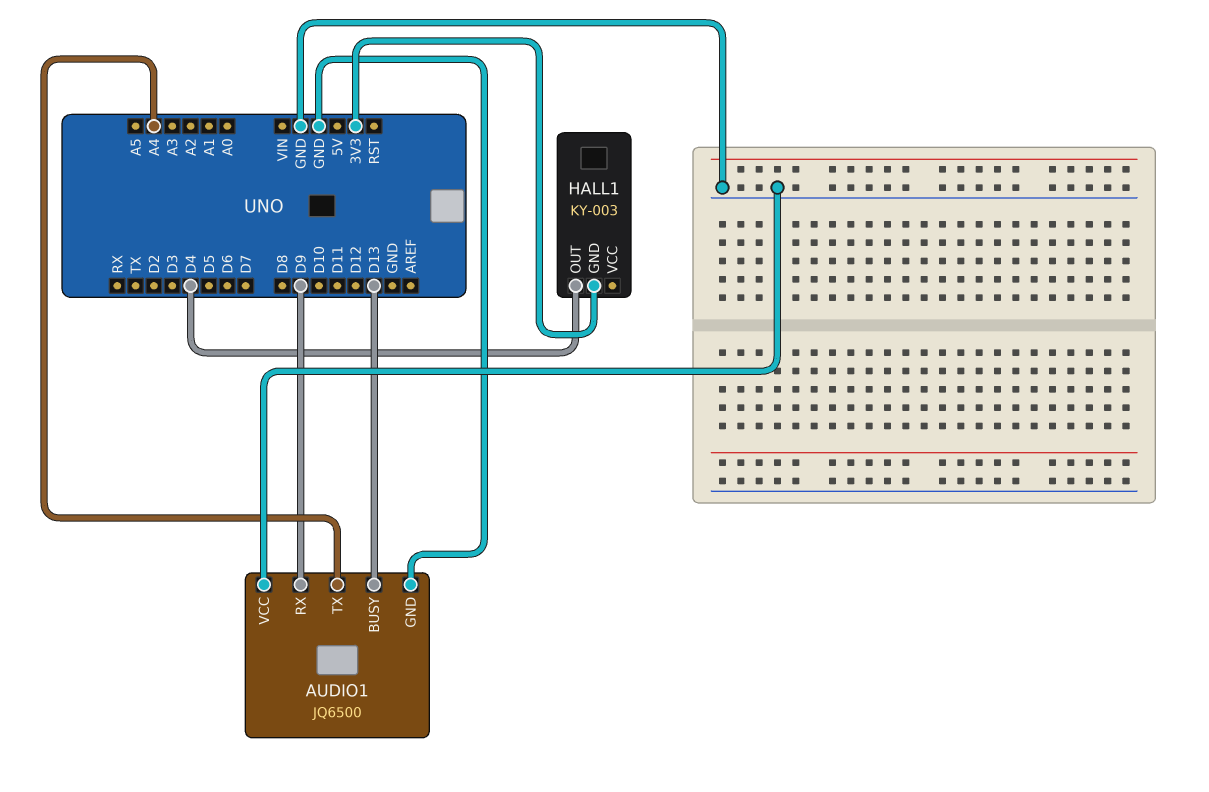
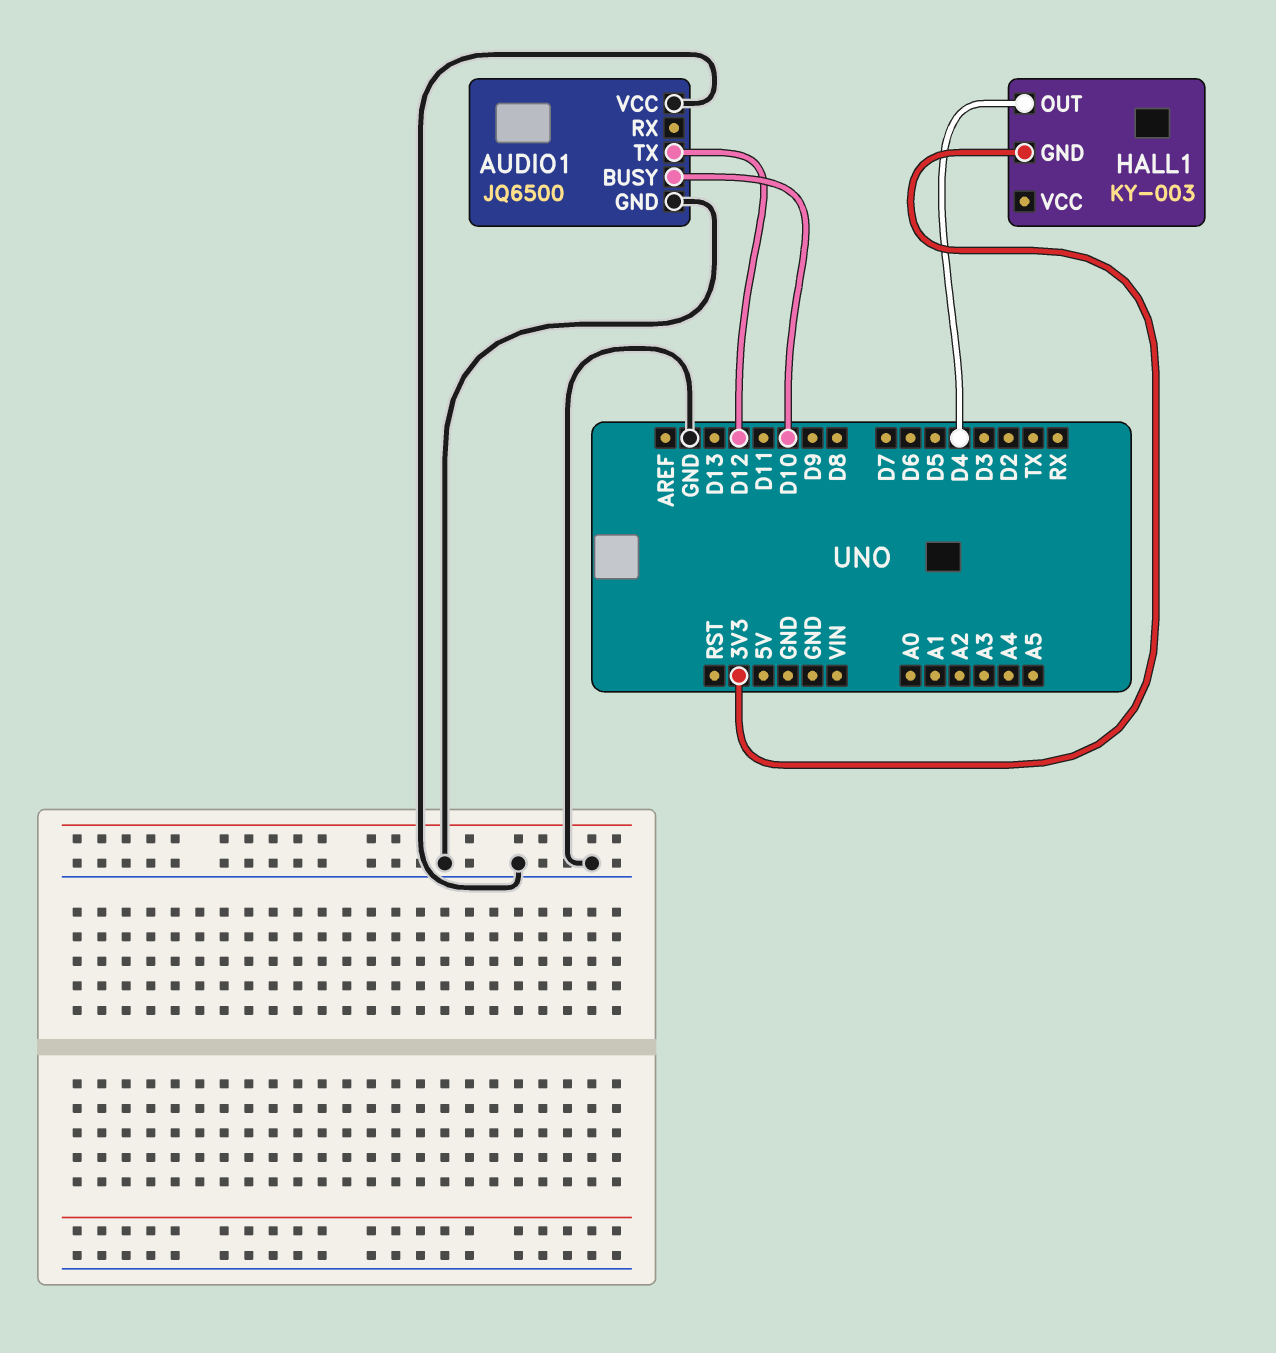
AUDIO1 pin BUSY: D13 -> D10
AUDIO1 pin RX: D9 -> none
AUDIO1 pin TX: A4 -> D12

